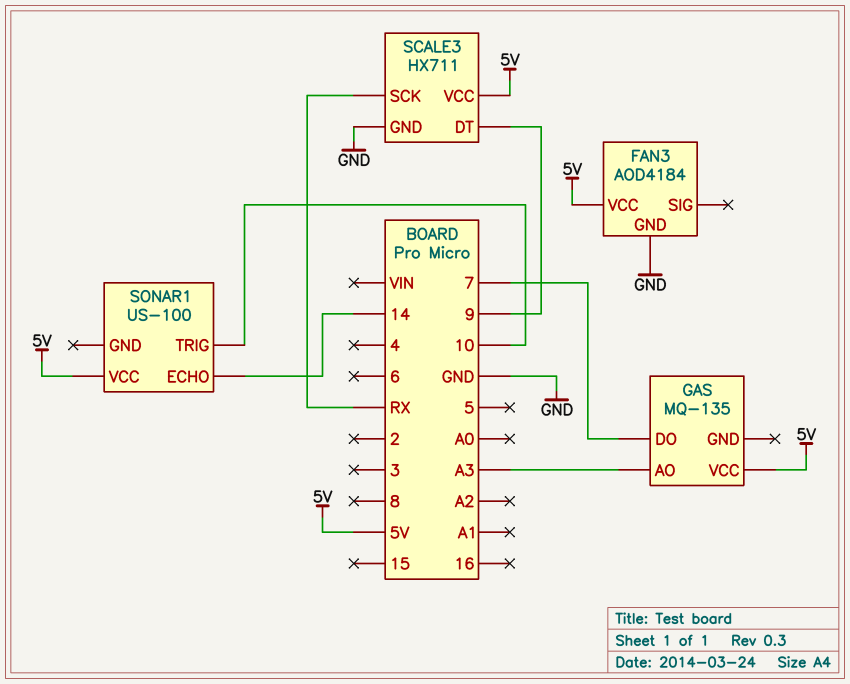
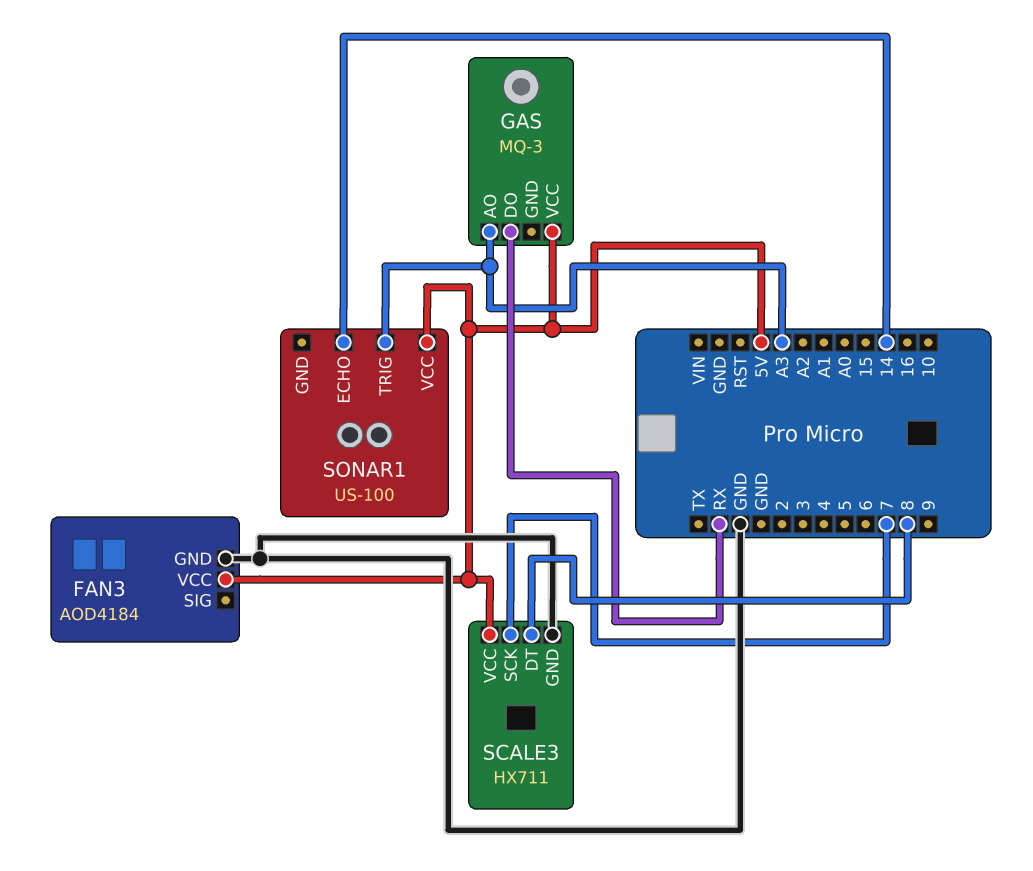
GAS: MQ-135 -> MQ-3
GAS pin DO: 7 -> RX
SCALE3 pin DT: 9 -> 8
SCALE3 pin SCK: RX -> 7
SONAR1 pin TRIG: 10 -> A3

